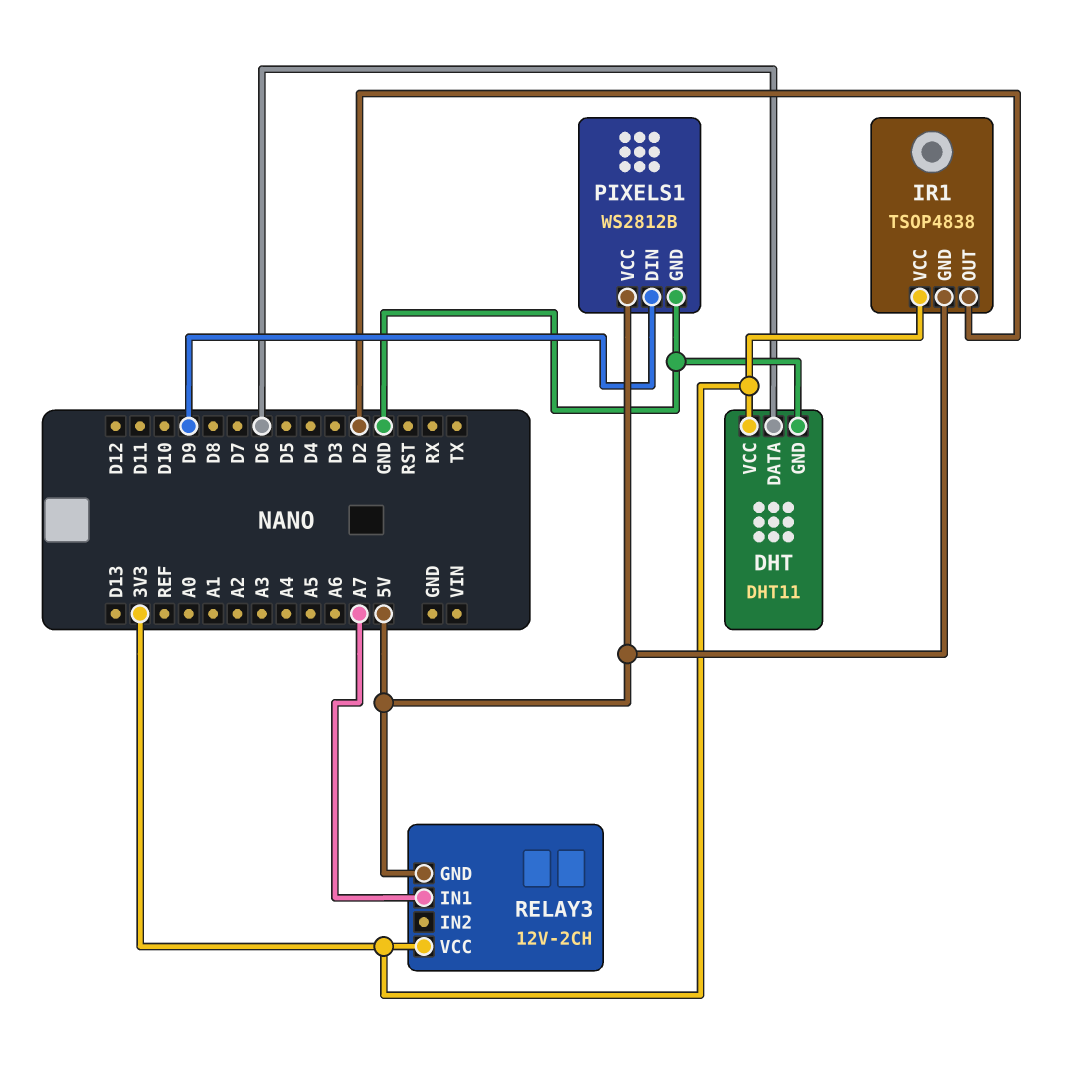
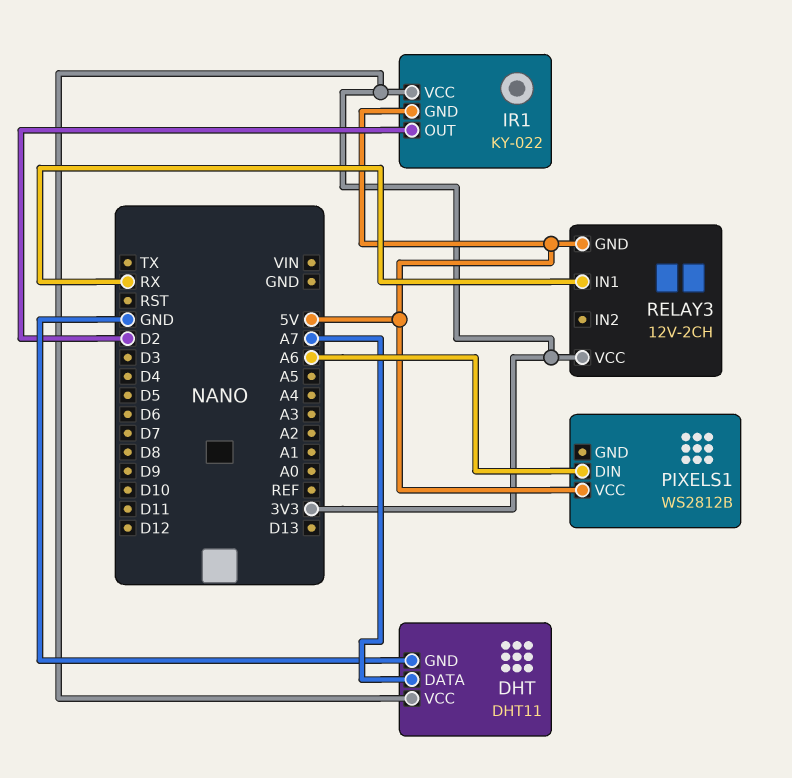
DHT pin DATA: D6 -> A7
IR1: TSOP4838 -> KY-022
PIXELS1 pin DIN: D9 -> A6
PIXELS1 pin GND: GND -> none
RELAY3 pin IN1: A7 -> RX

